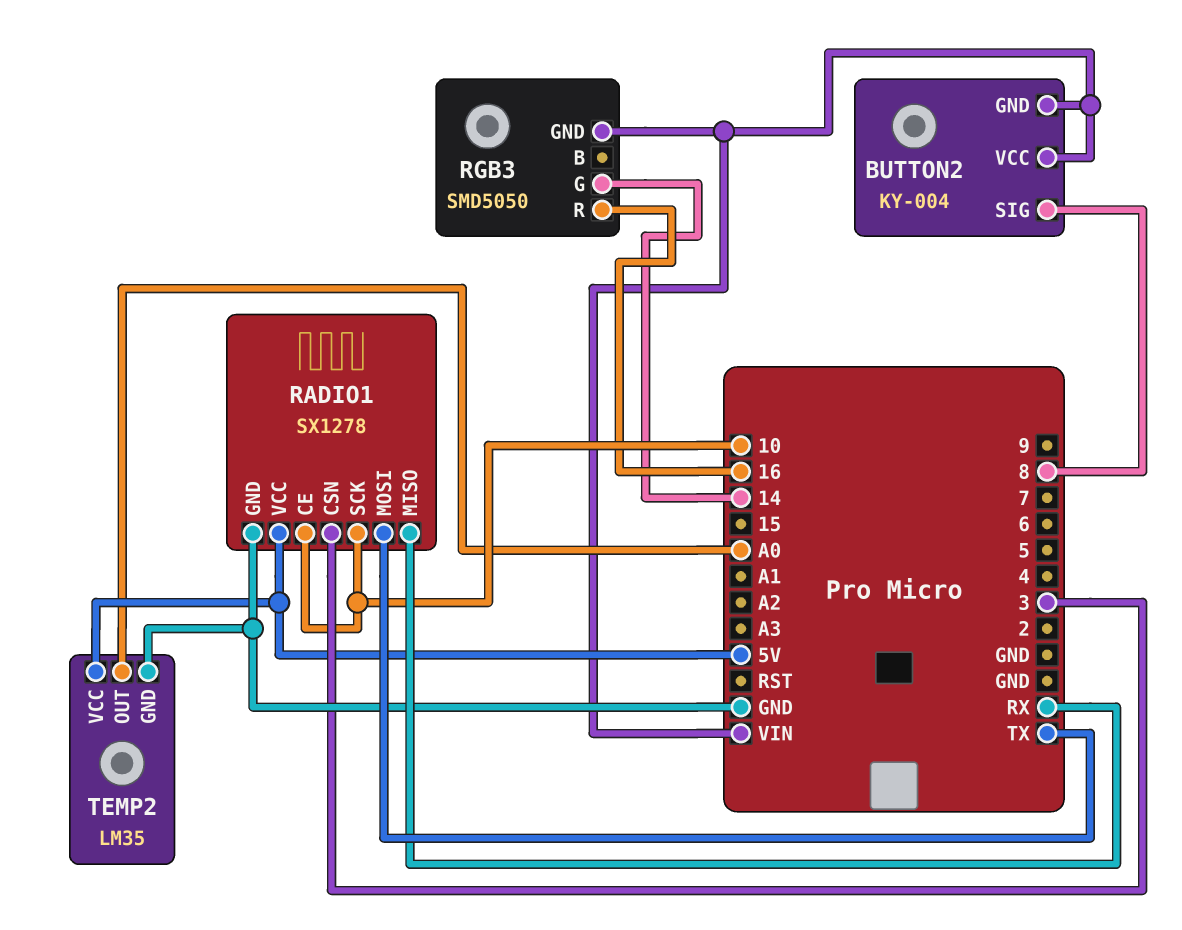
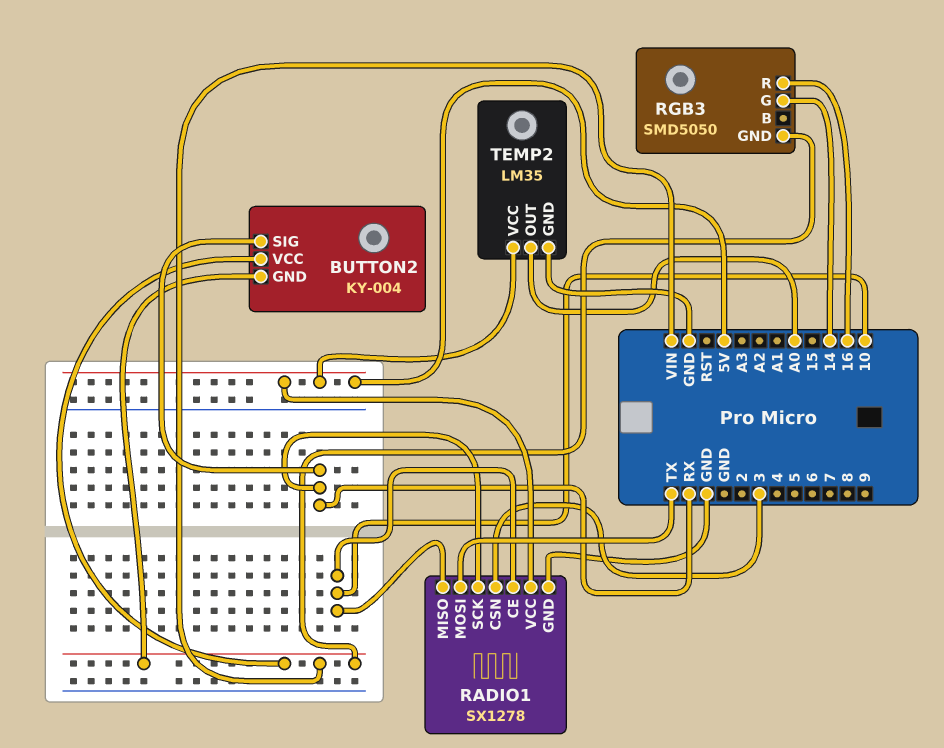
BUTTON2 pin SIG: 8 -> RX
RADIO1 pin MISO: RX -> 10
RADIO1 pin SCK: 10 -> RX

